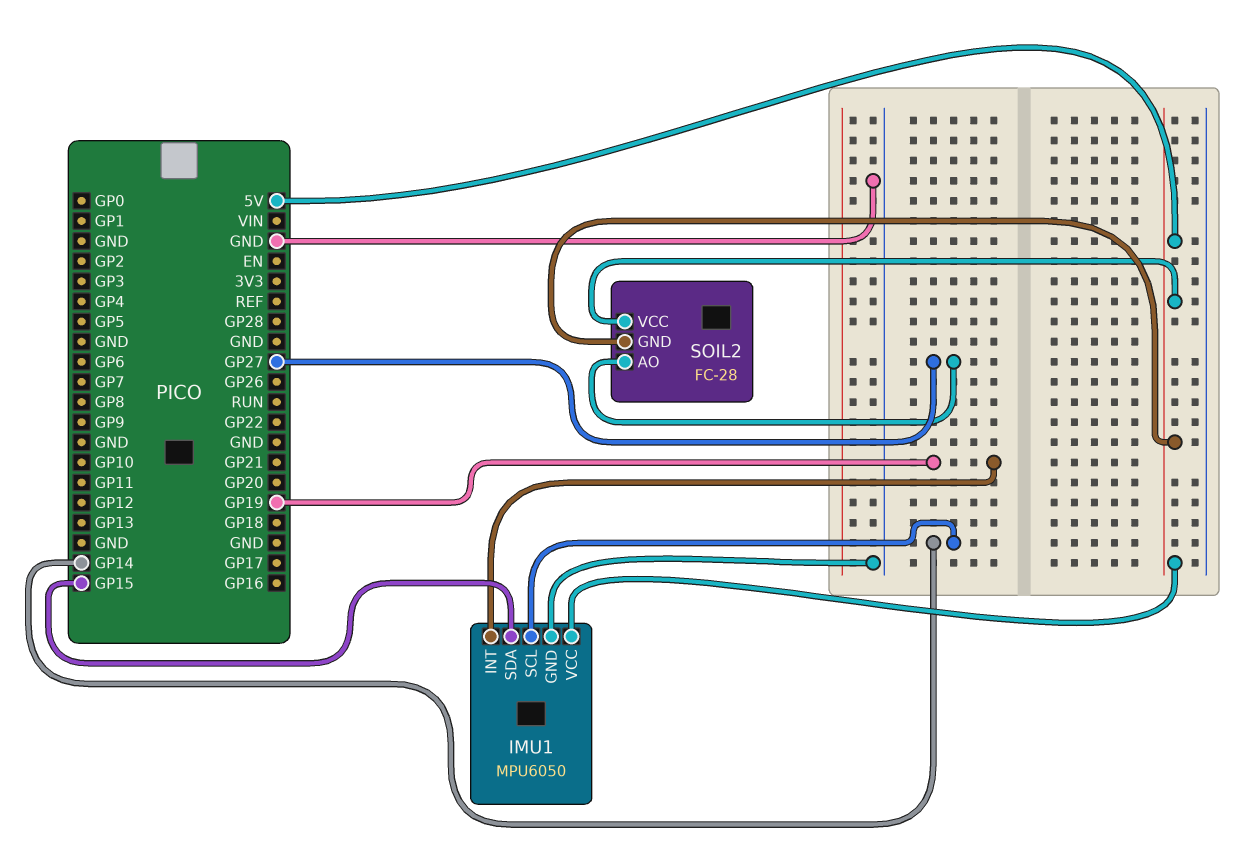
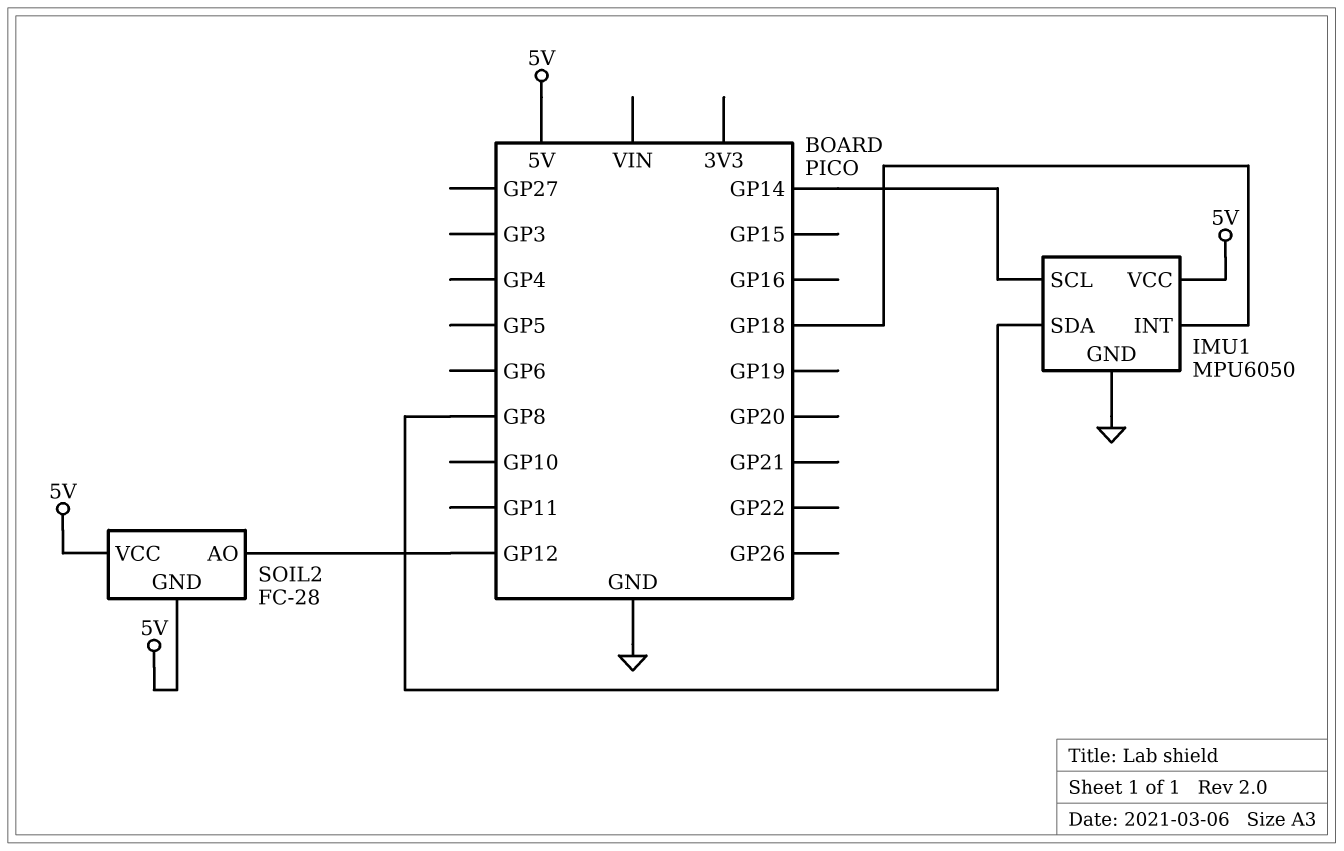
IMU1 pin INT: GP19 -> GP18
IMU1 pin SDA: GP15 -> GP8
SOIL2 pin AO: GP27 -> GP12

